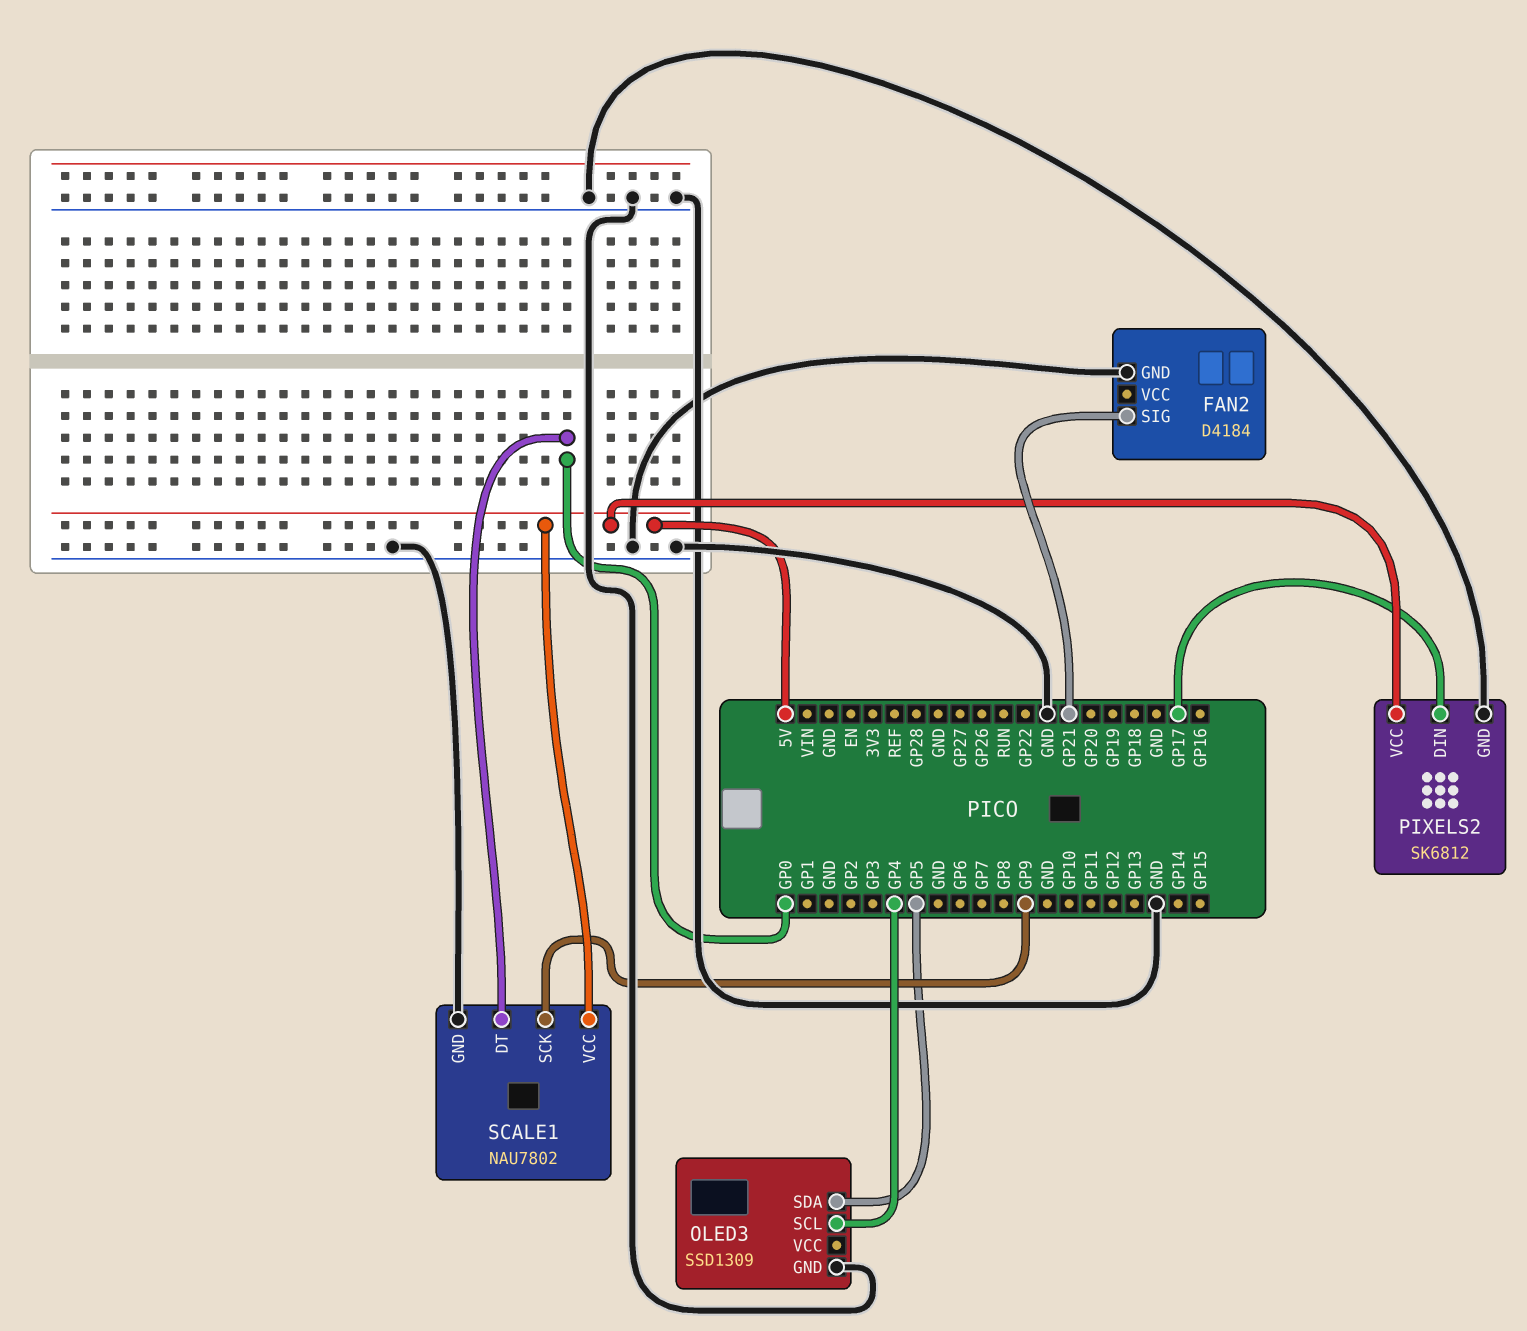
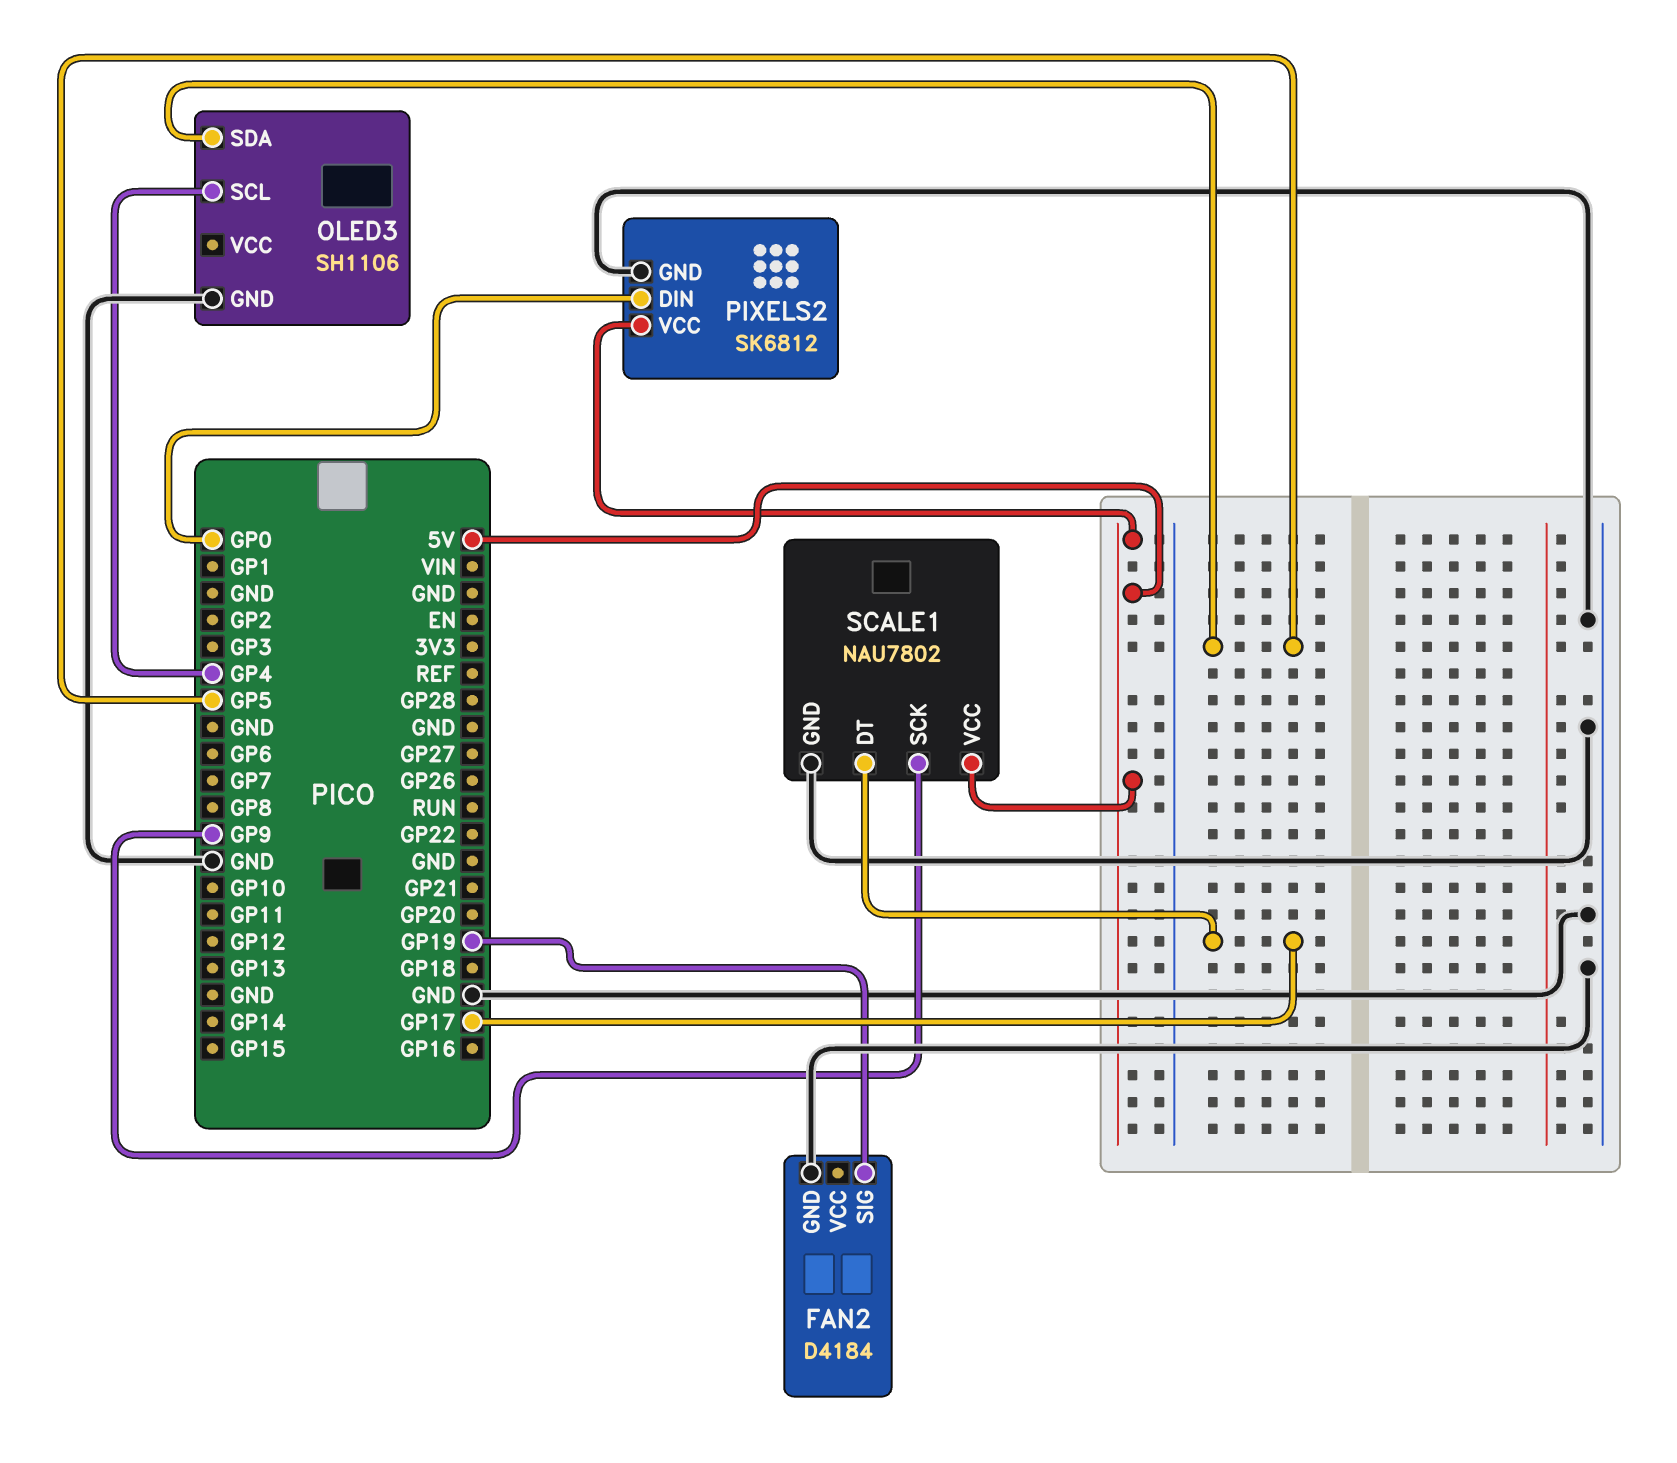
FAN2 pin SIG: GP21 -> GP19
OLED3: SSD1309 -> SH1106
PIXELS2 pin DIN: GP17 -> GP0
SCALE1 pin DT: GP0 -> GP17

